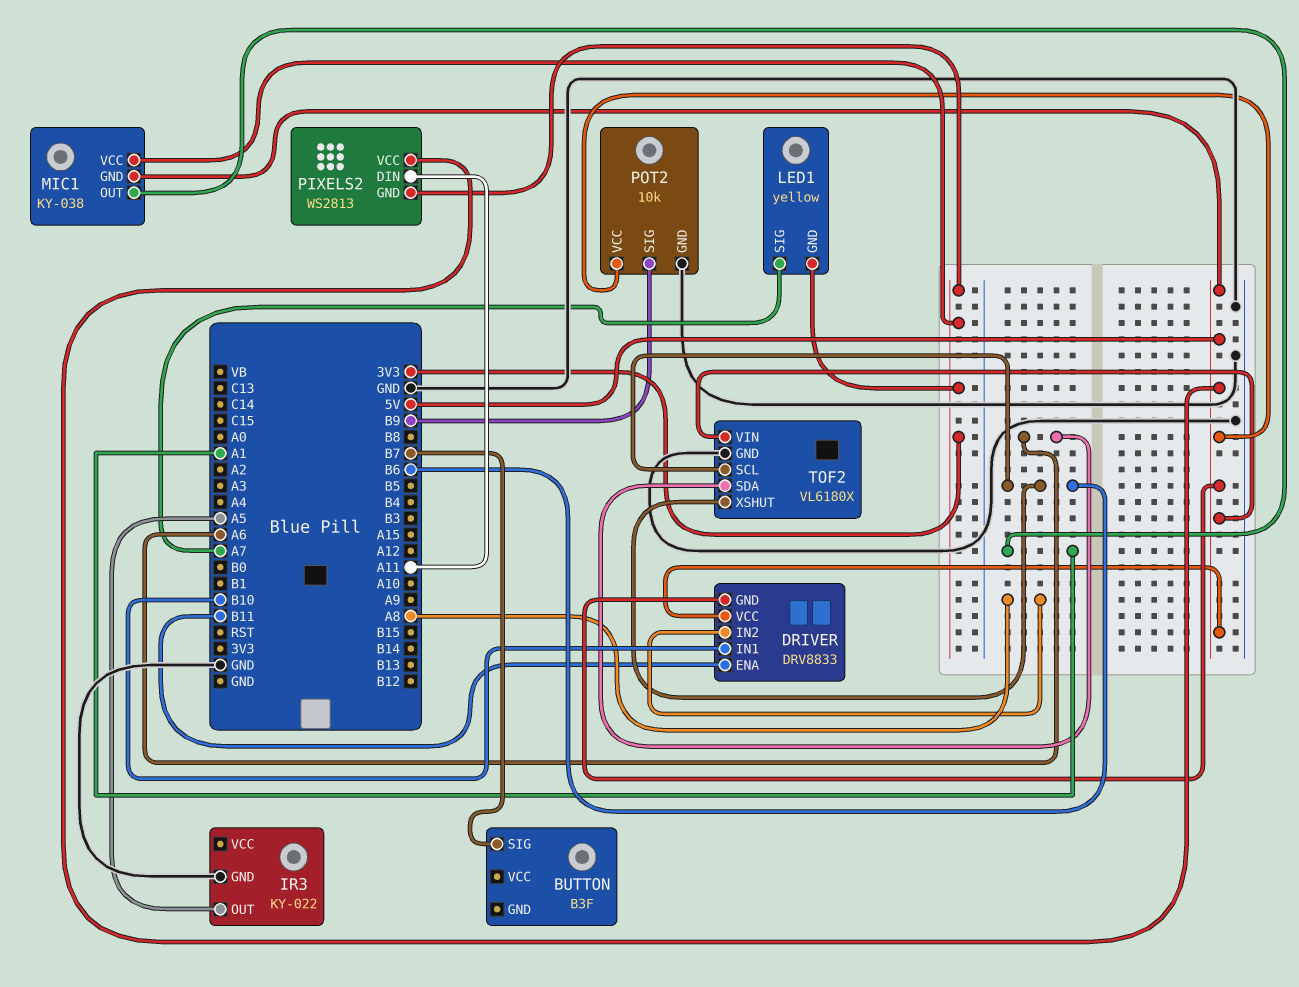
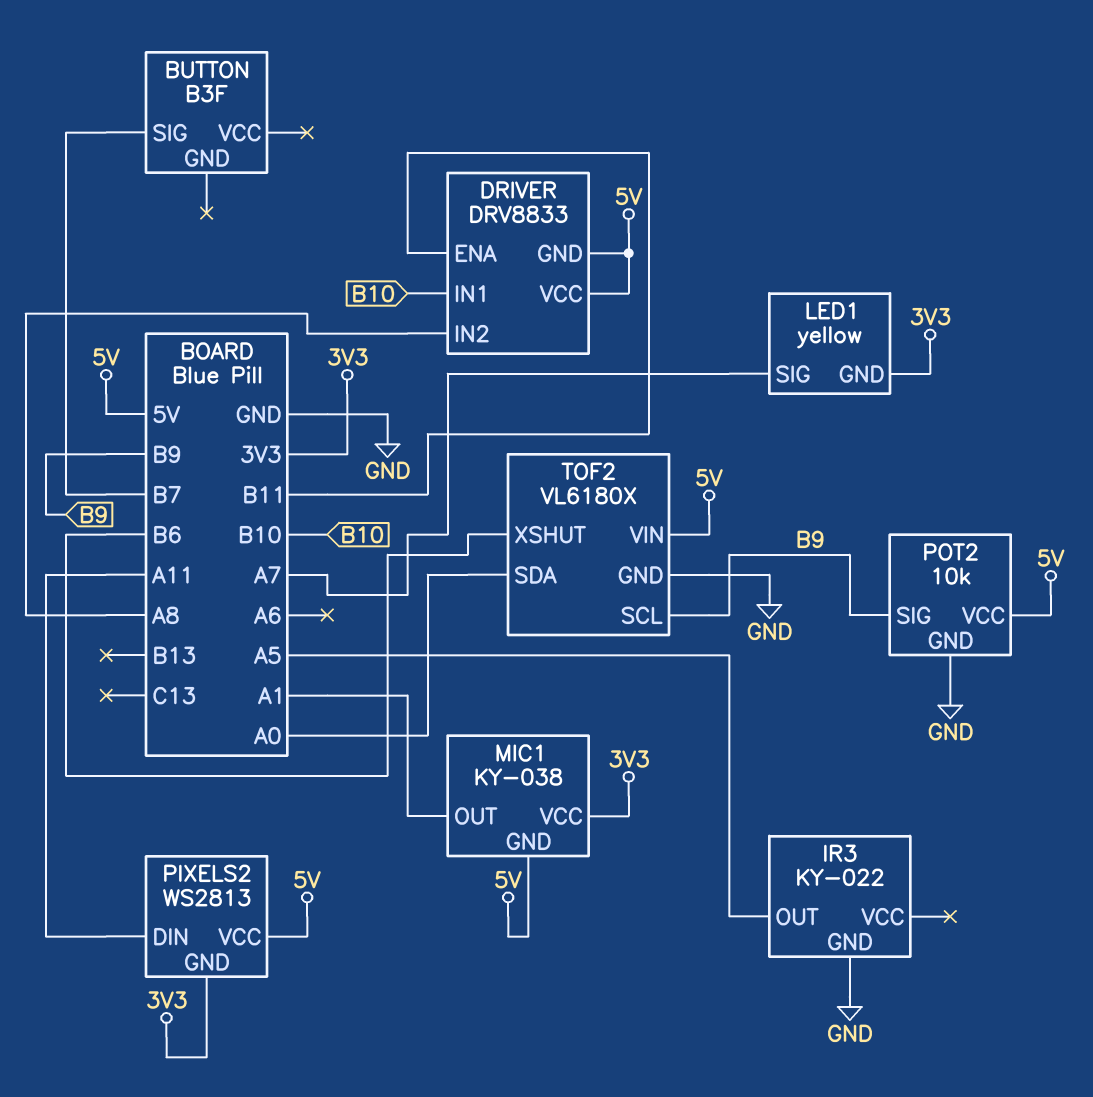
TOF2 pin SCL: B6 -> B9
TOF2 pin SDA: A6 -> A0

